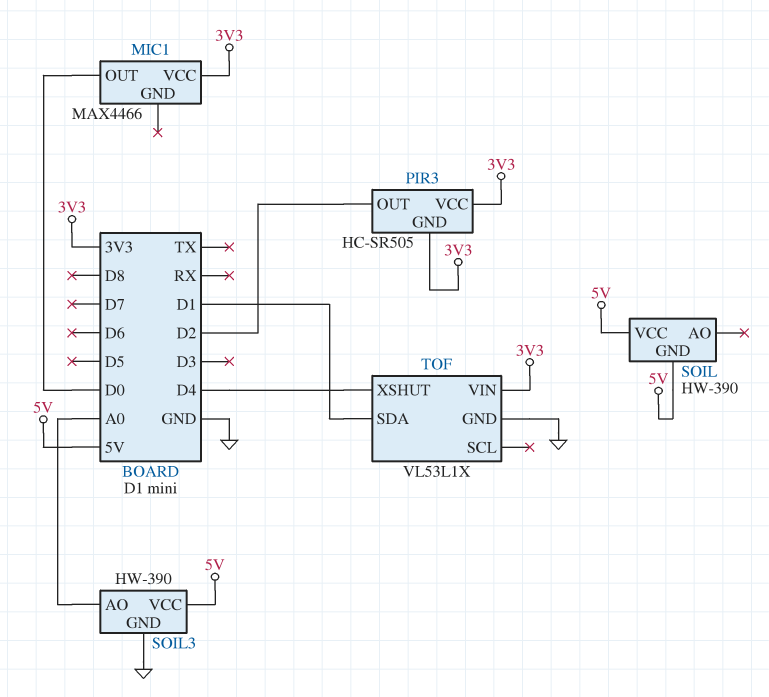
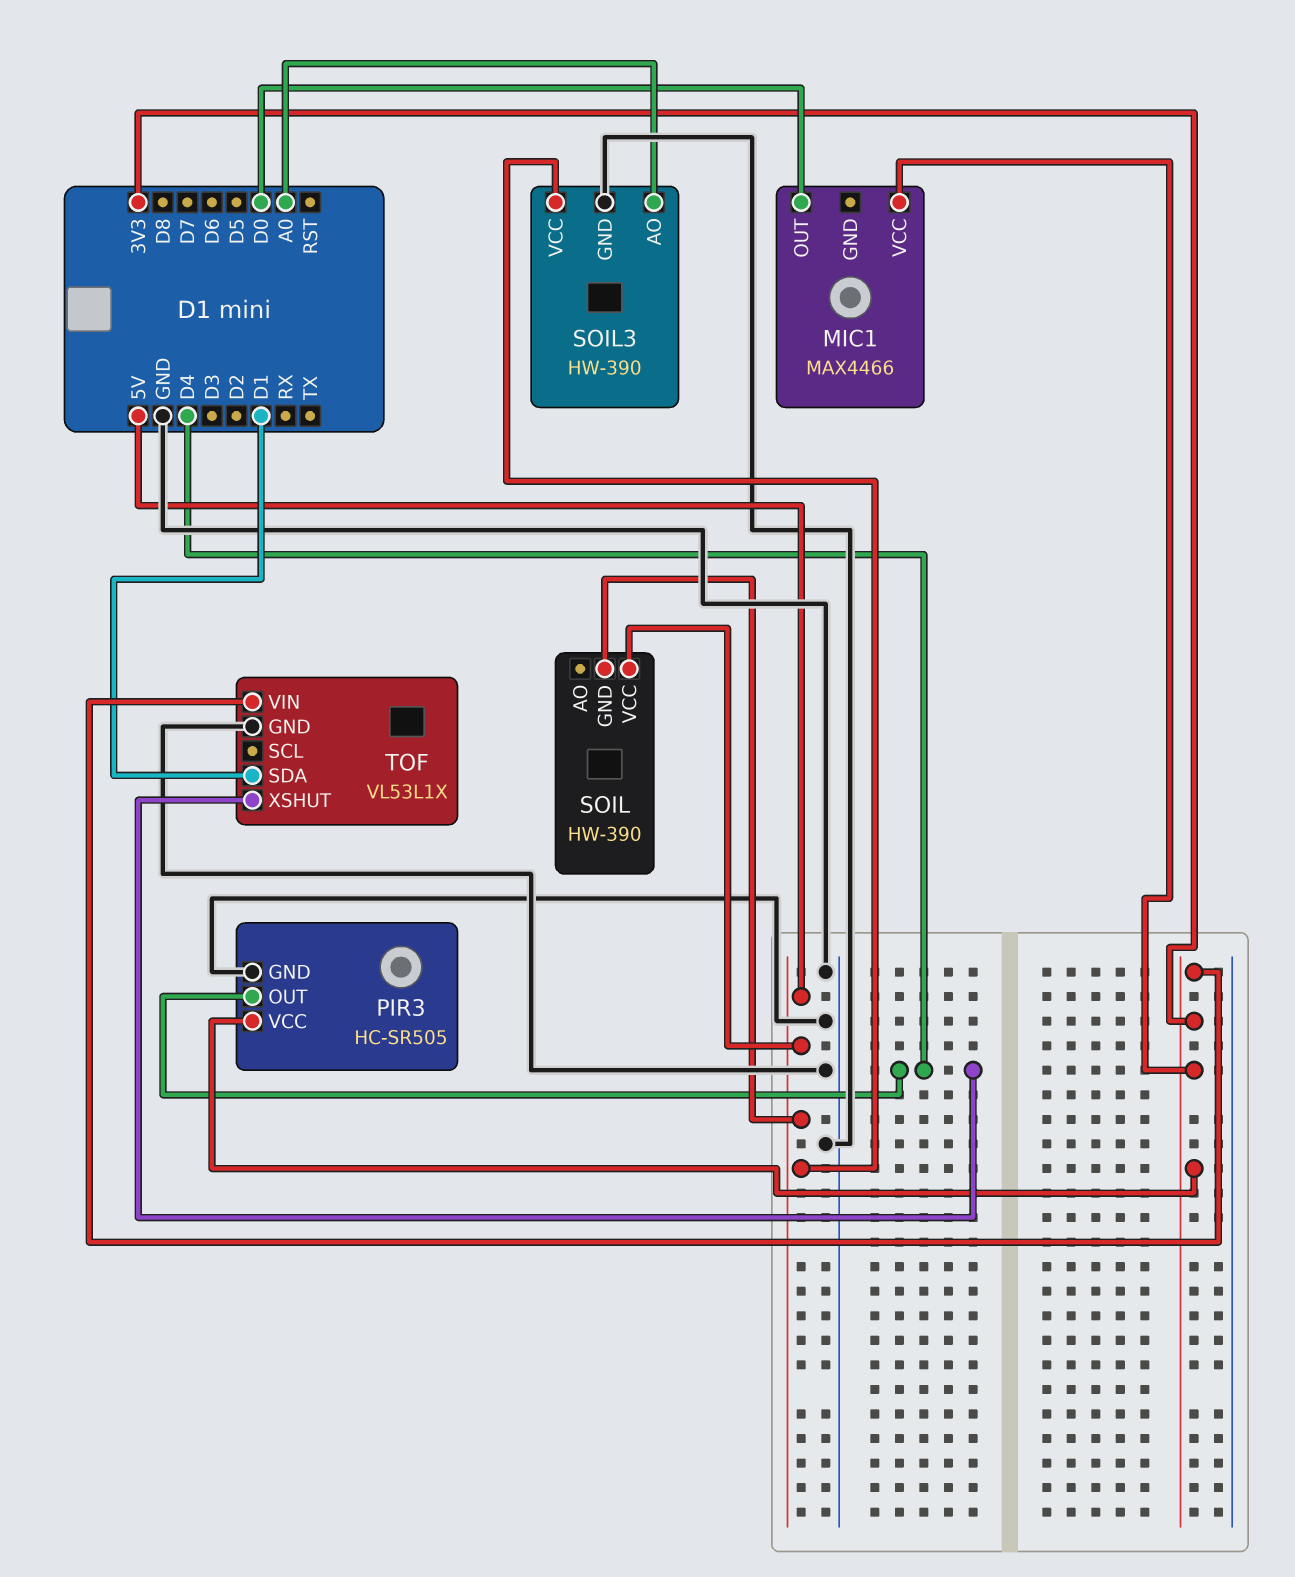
PIR3 pin GND: 3V3 -> GND
PIR3 pin OUT: D2 -> D4

